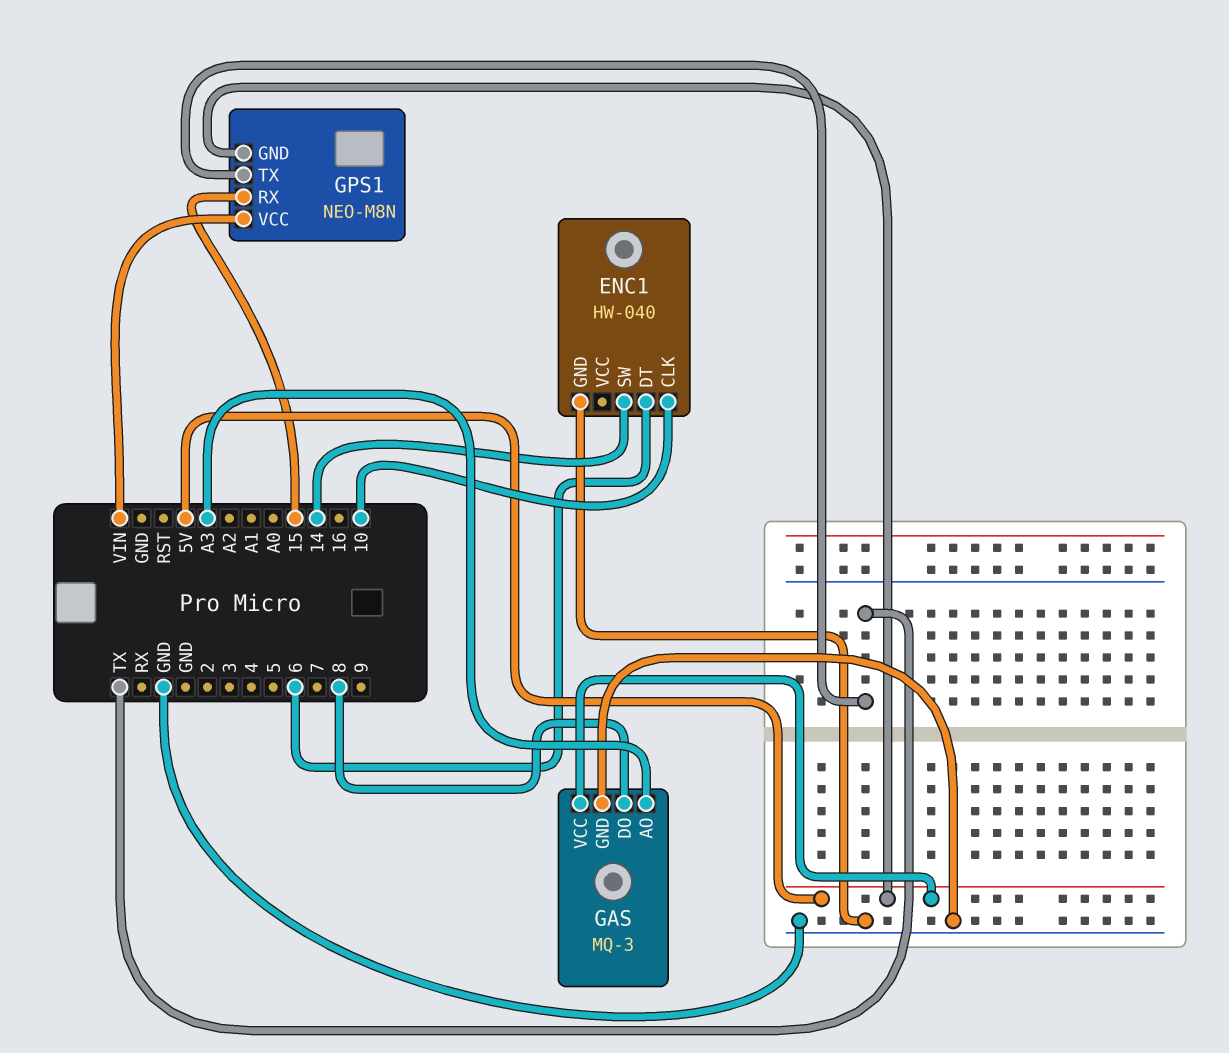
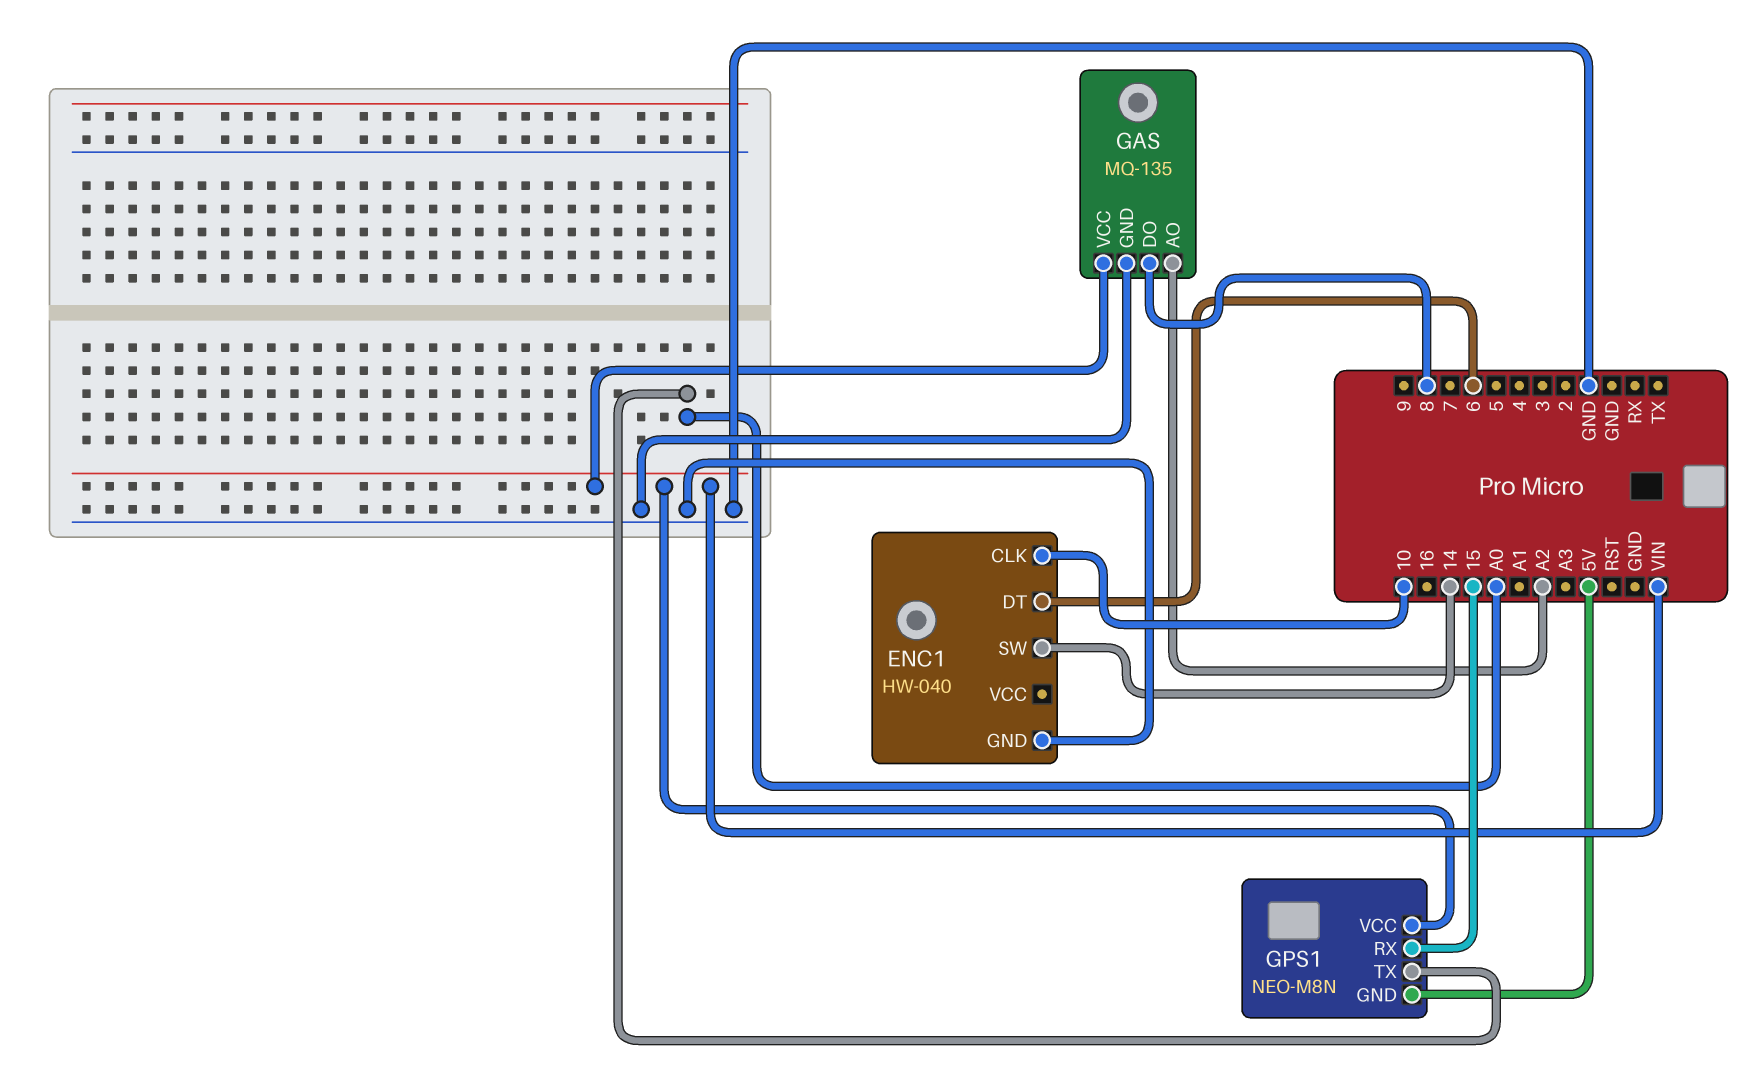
GAS: MQ-3 -> MQ-135
GAS pin AO: A3 -> A2
GAS pin VCC: 5V -> VIN
GPS1 pin TX: TX -> A0

